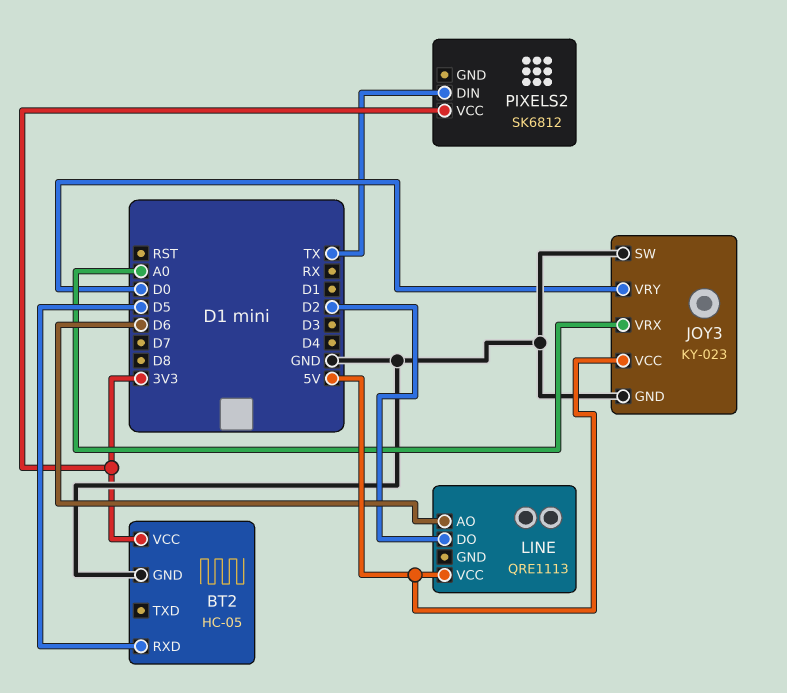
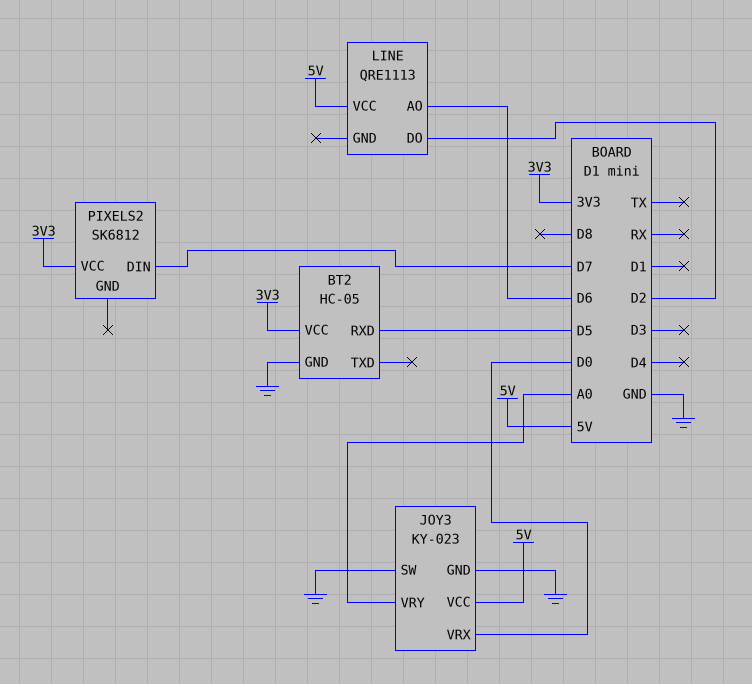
JOY3 pin VRX: A0 -> D0
JOY3 pin VRY: D0 -> A0
PIXELS2 pin DIN: TX -> D7

